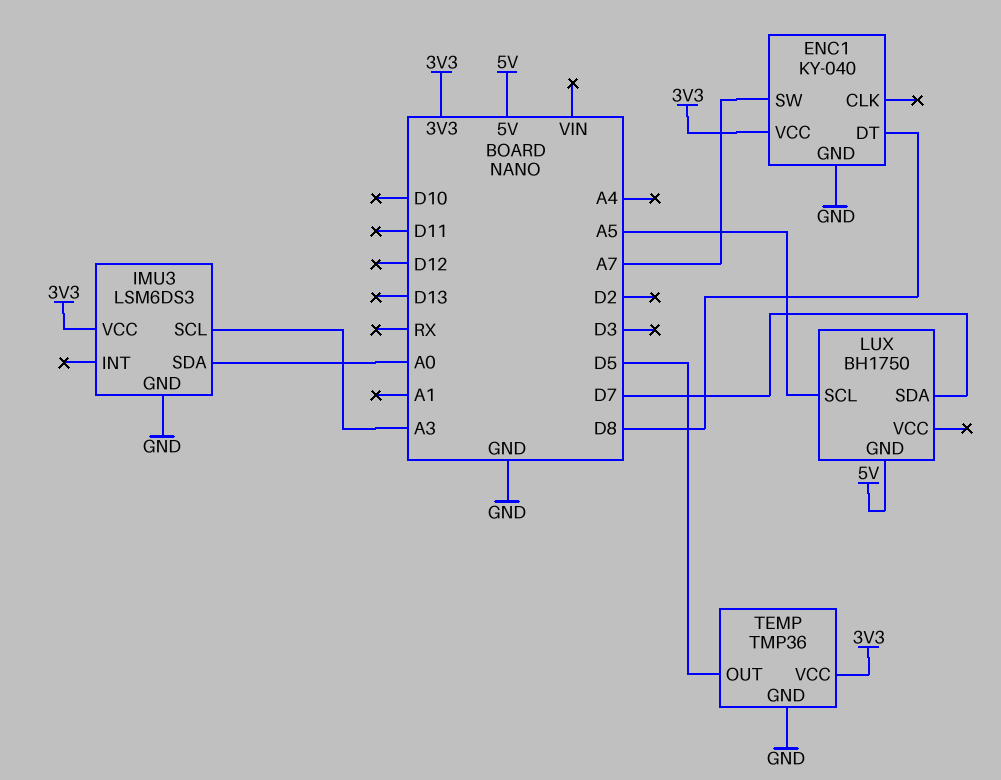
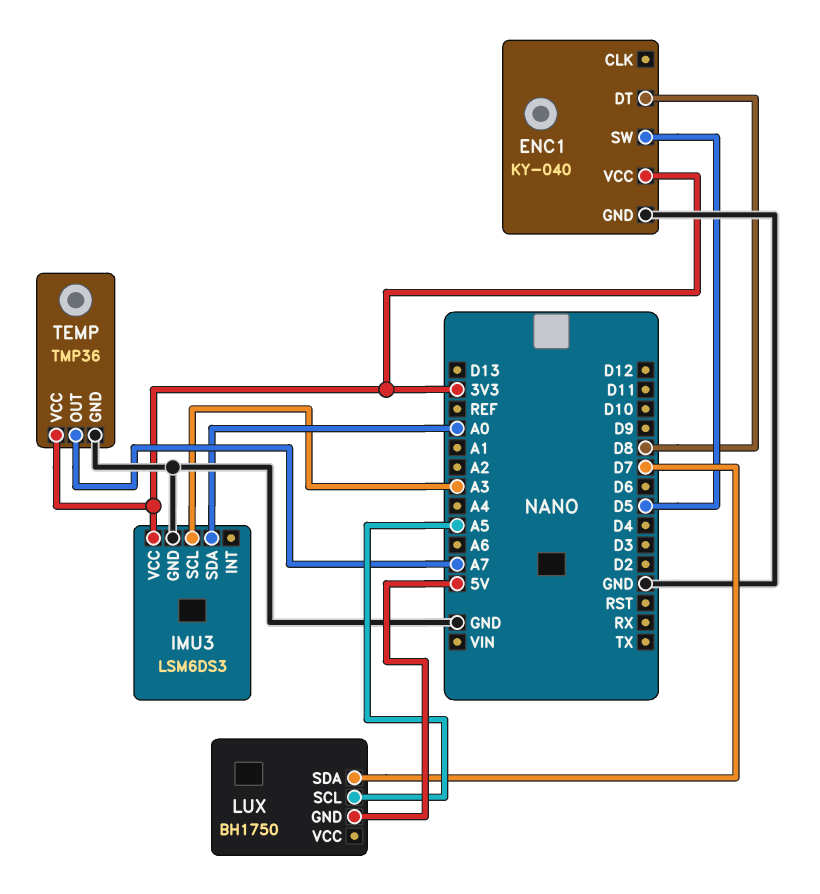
ENC1 pin SW: A7 -> D5
TEMP pin OUT: D5 -> A7

